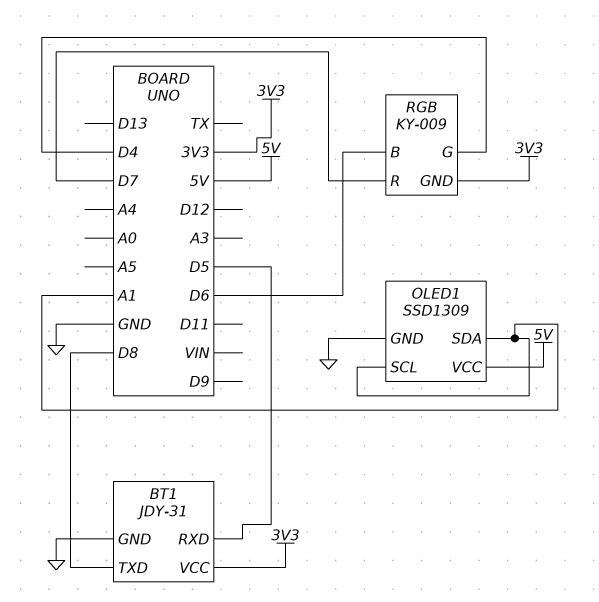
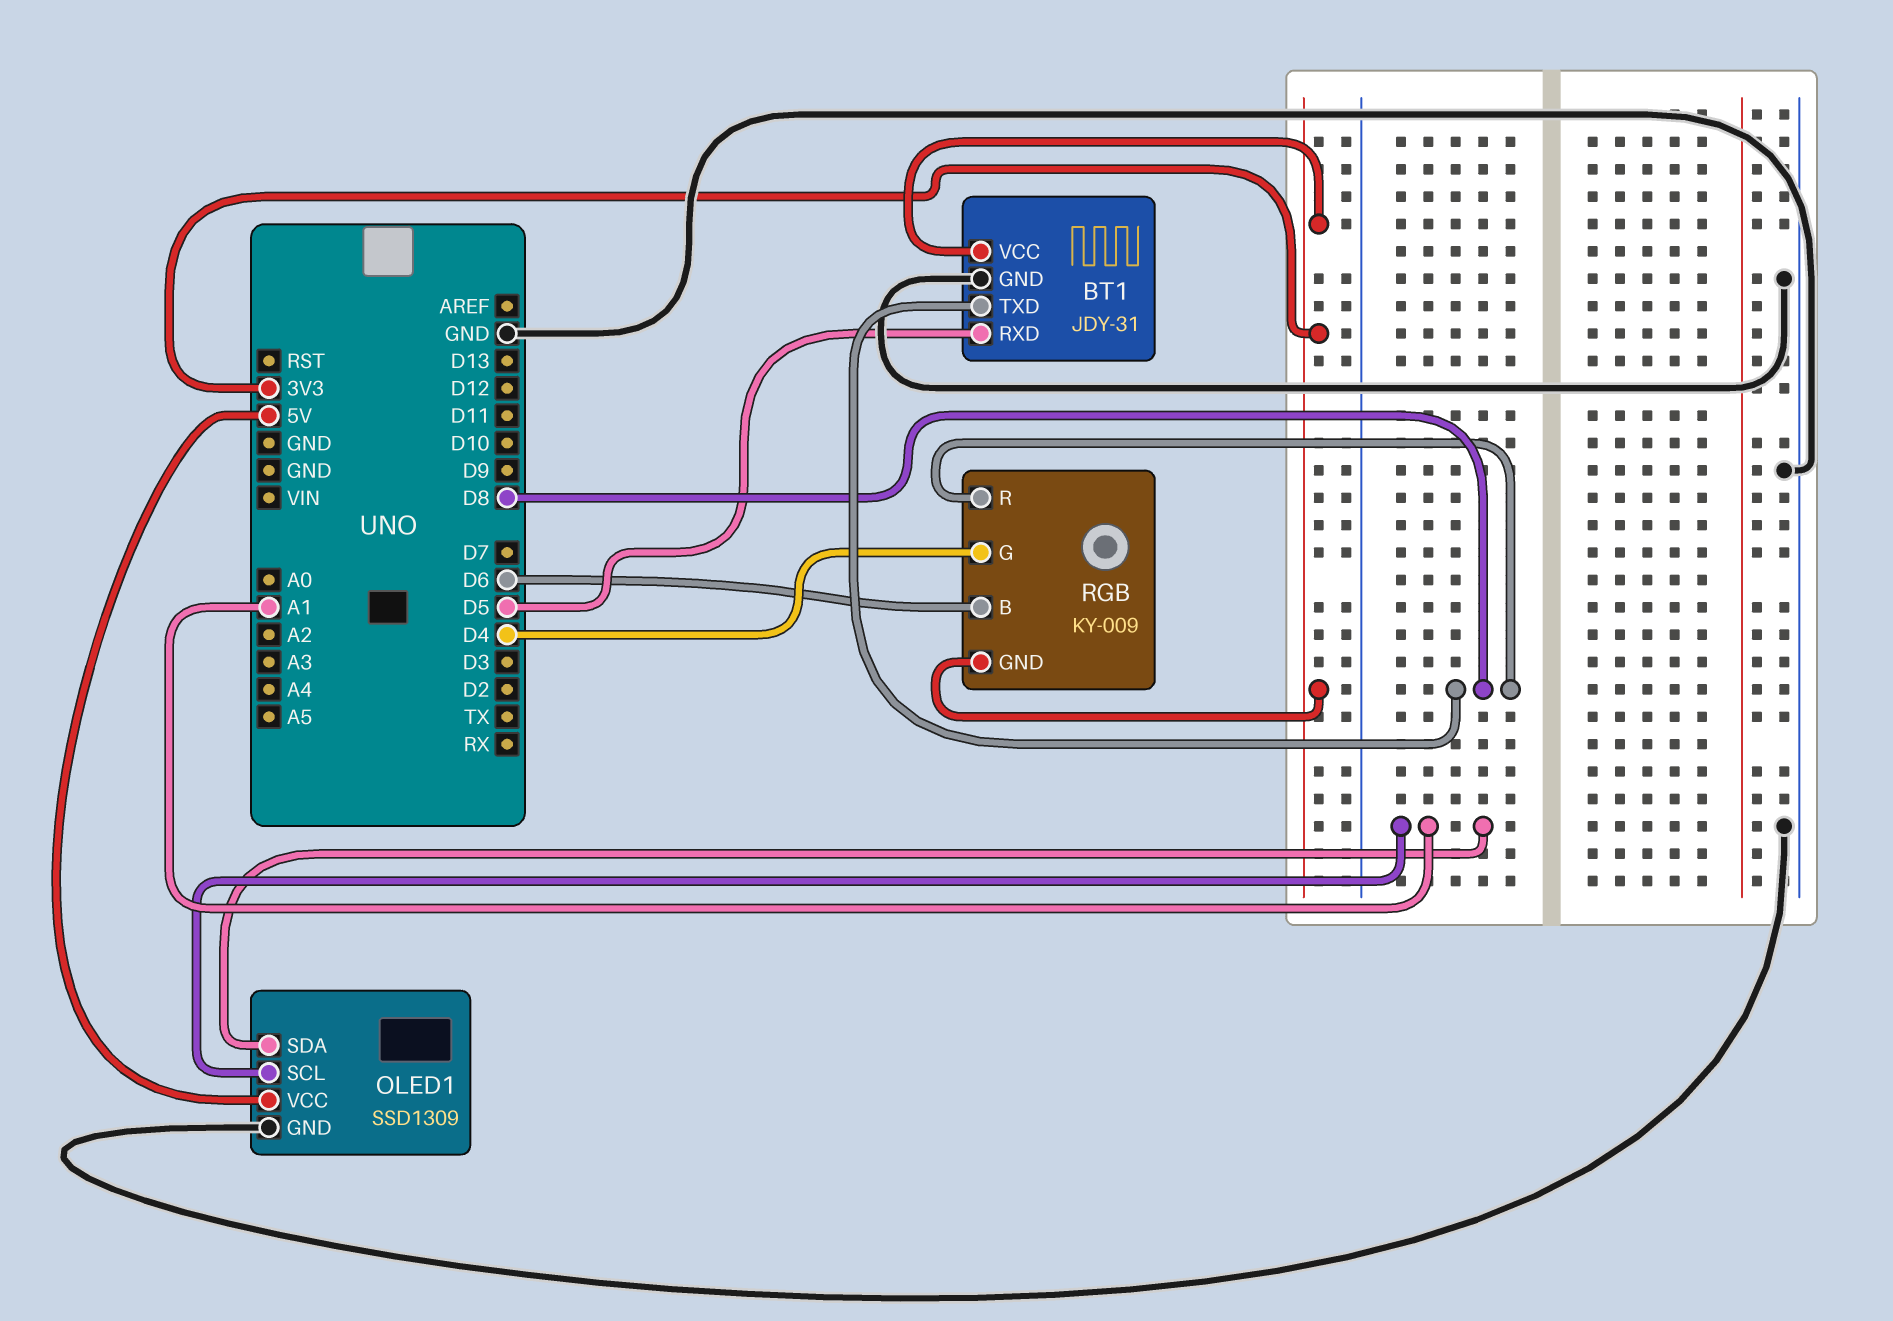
RGB pin R: D7 -> D8

